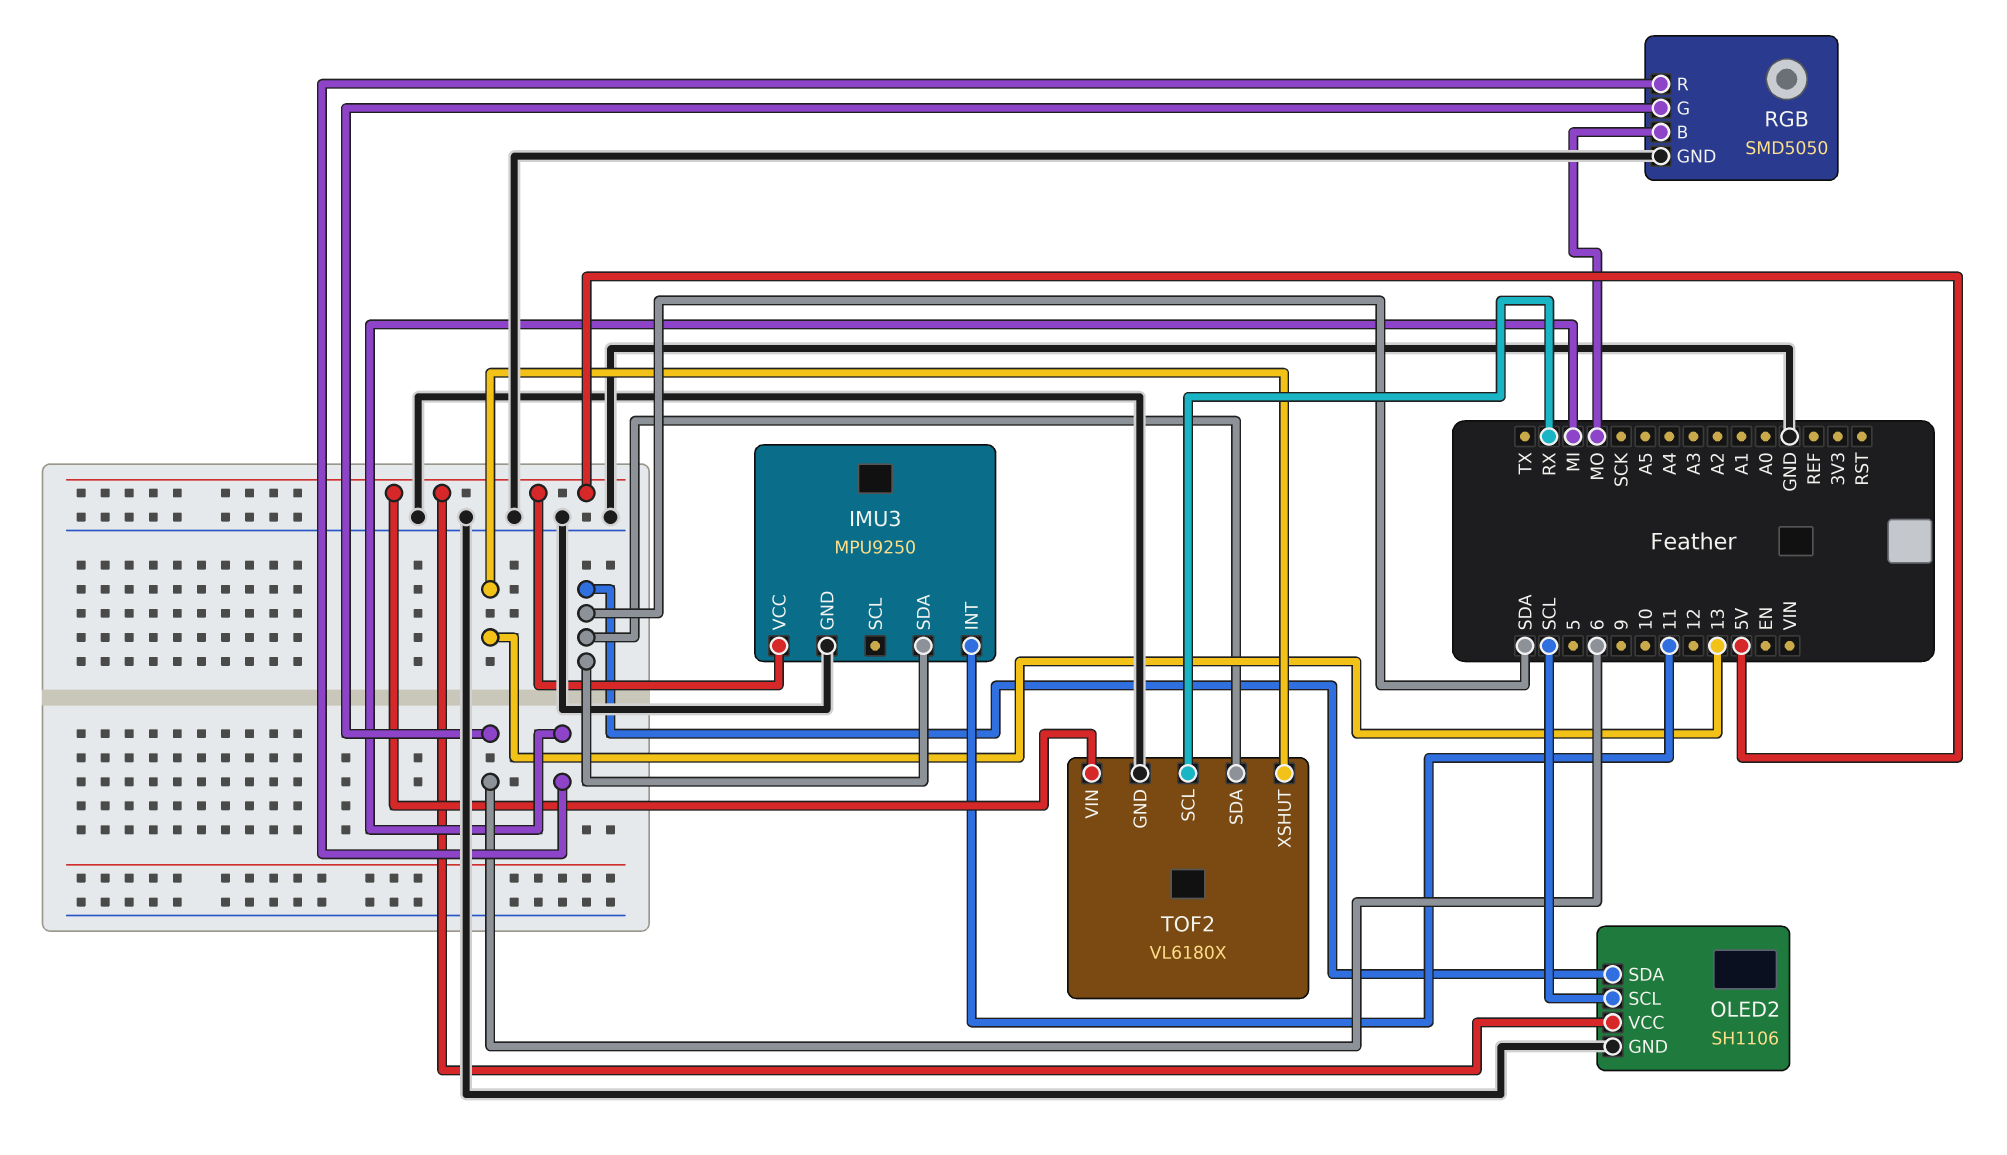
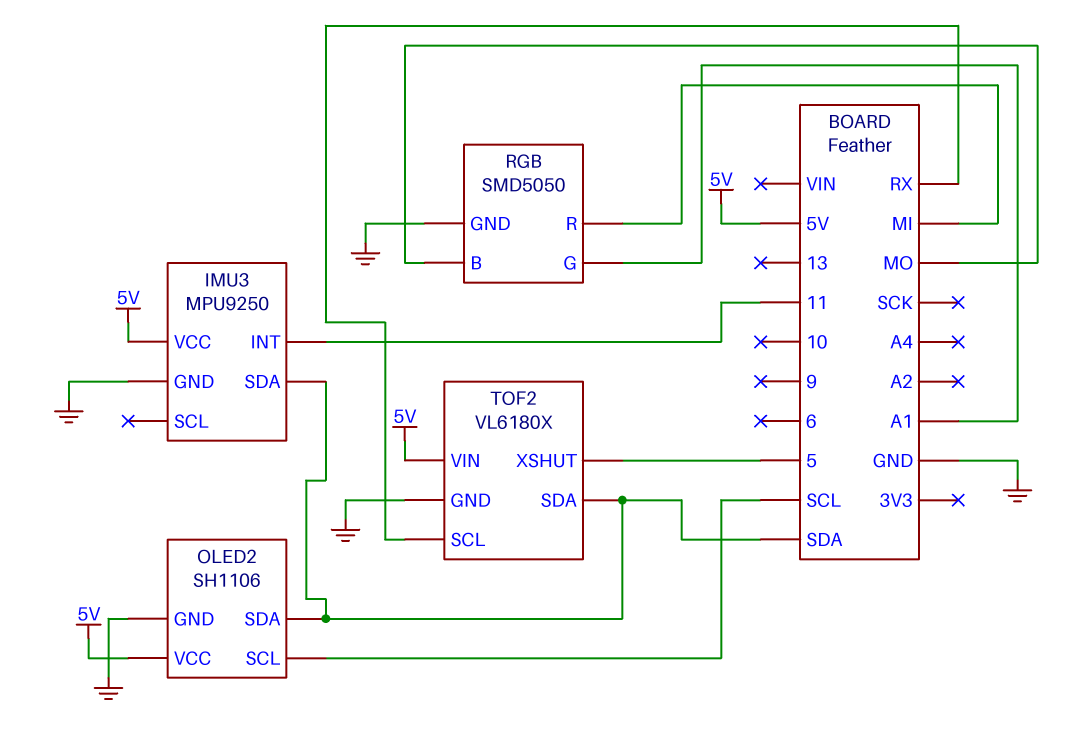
RGB pin G: 6 -> A1
TOF2 pin XSHUT: 13 -> 5

